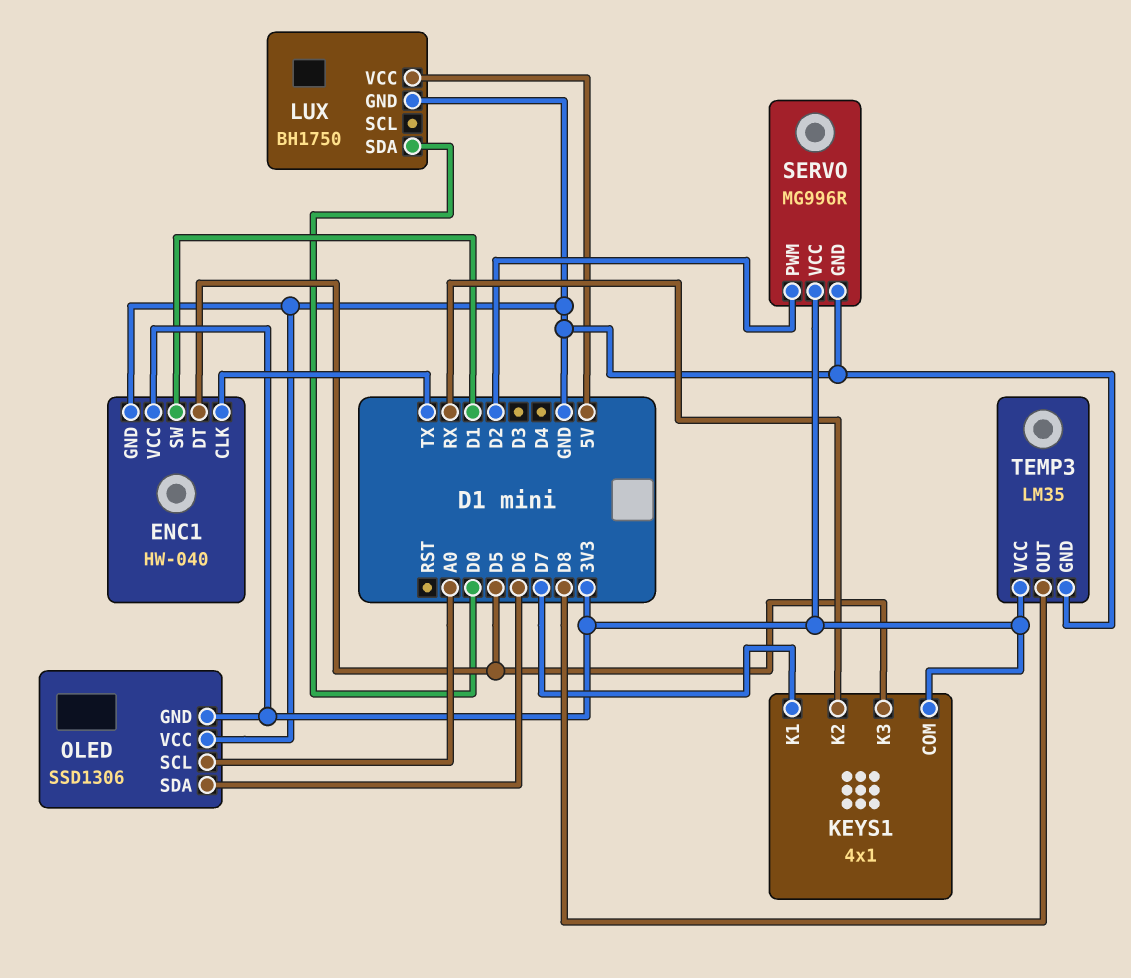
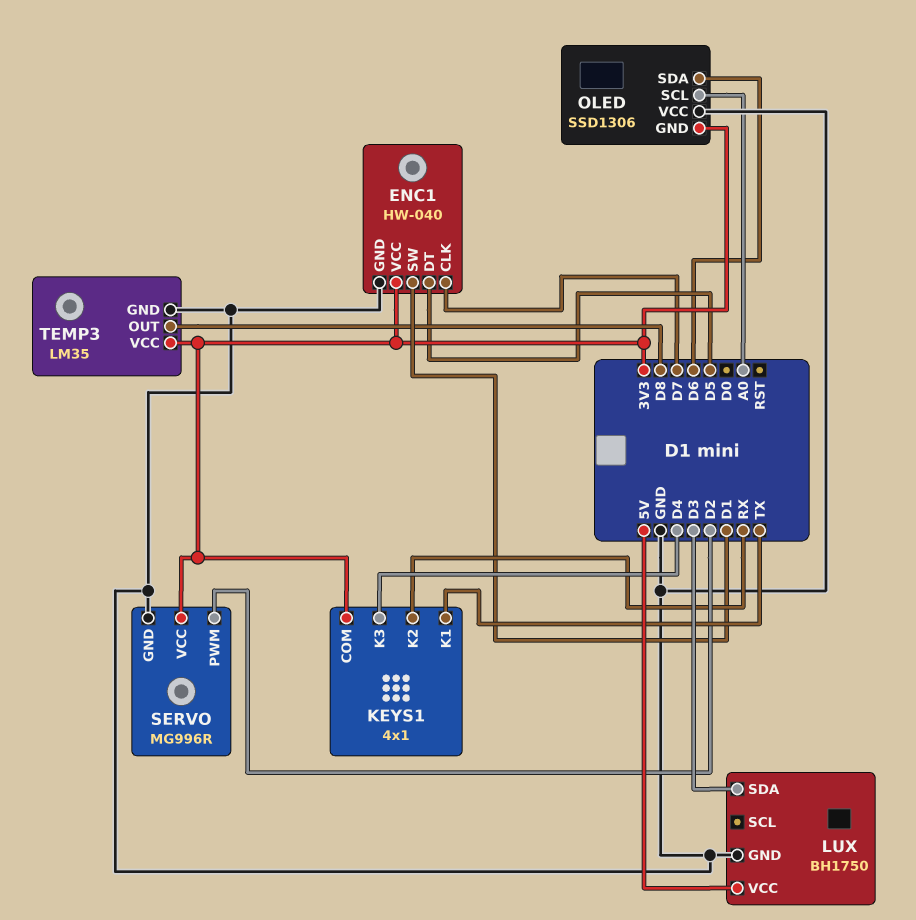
ENC1 pin CLK: TX -> D7
KEYS1 pin K1: D7 -> TX
KEYS1 pin K3: D5 -> D4
LUX pin SDA: D0 -> D3

